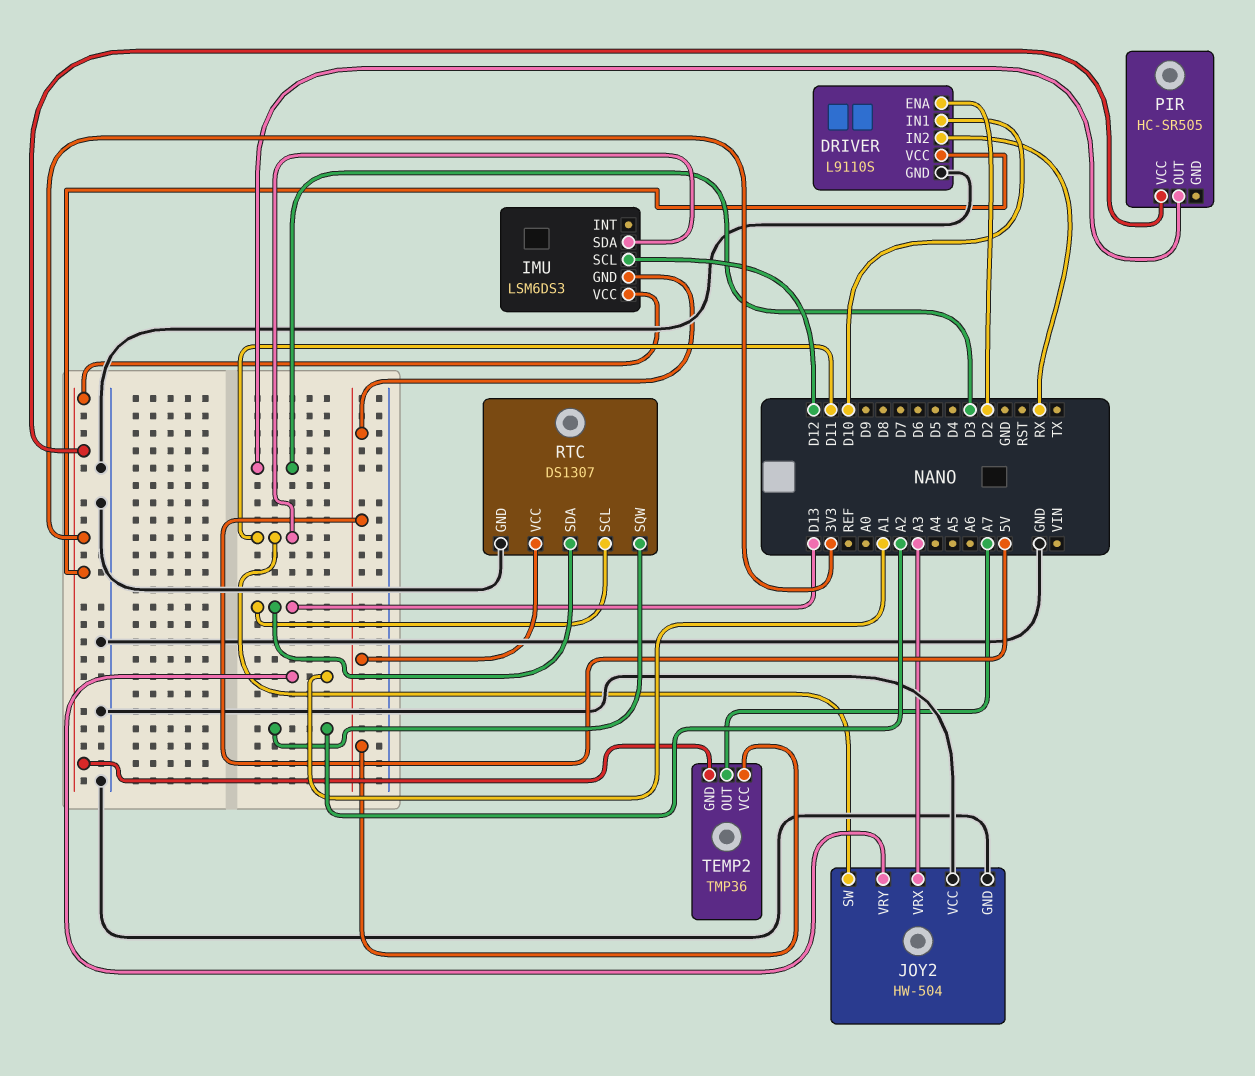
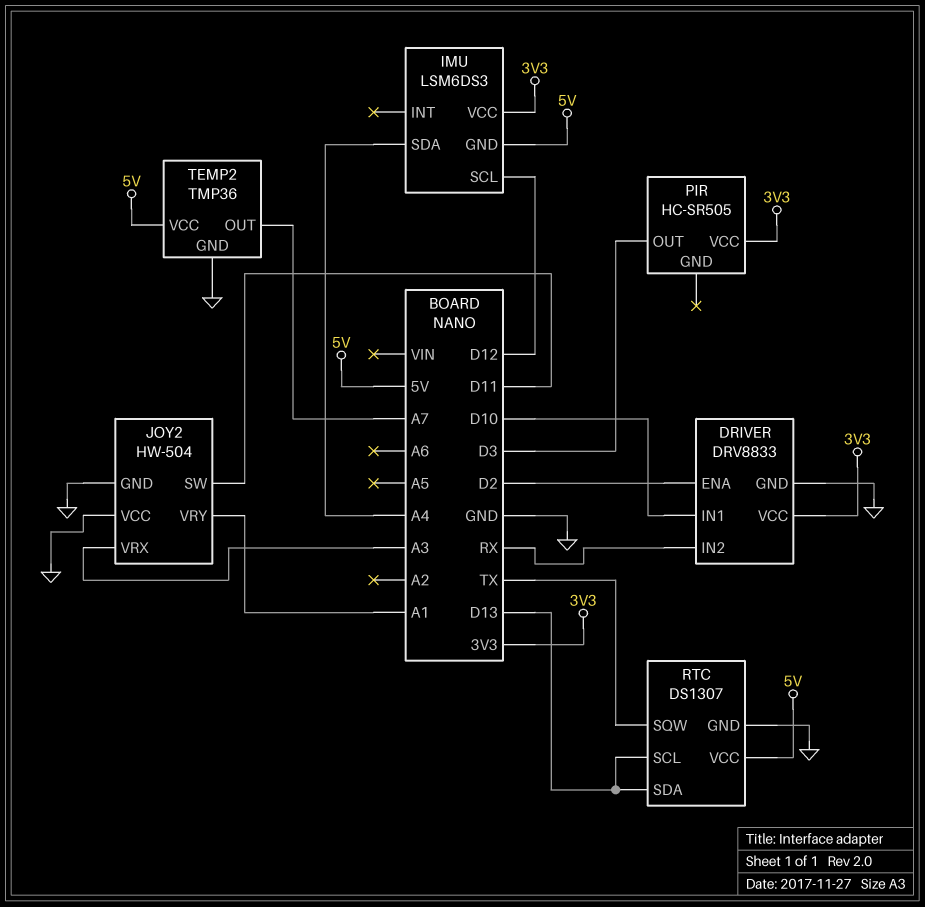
DRIVER: L9110S -> DRV8833
IMU pin SDA: D11 -> A4
RTC pin SQW: A2 -> TX
TEMP2 pin GND: 3V3 -> GND

